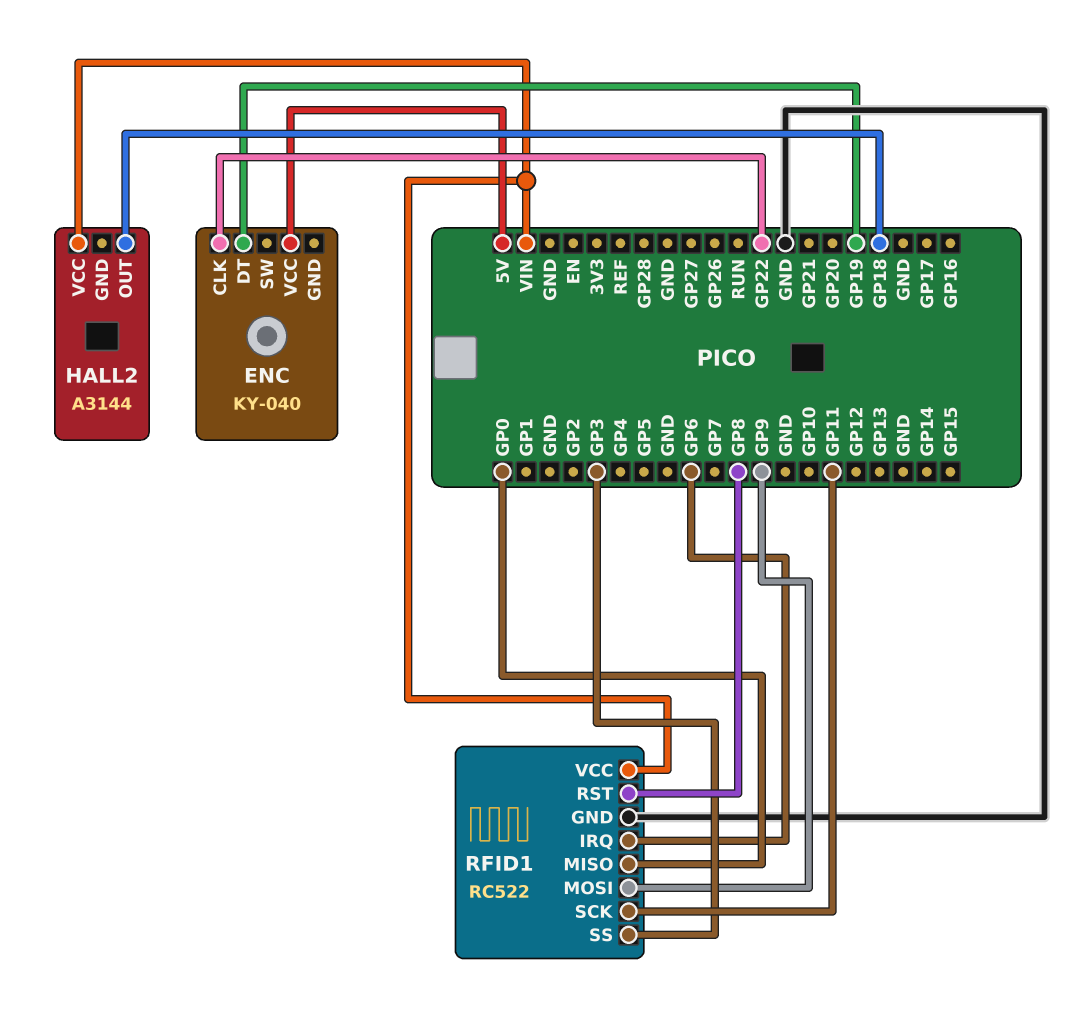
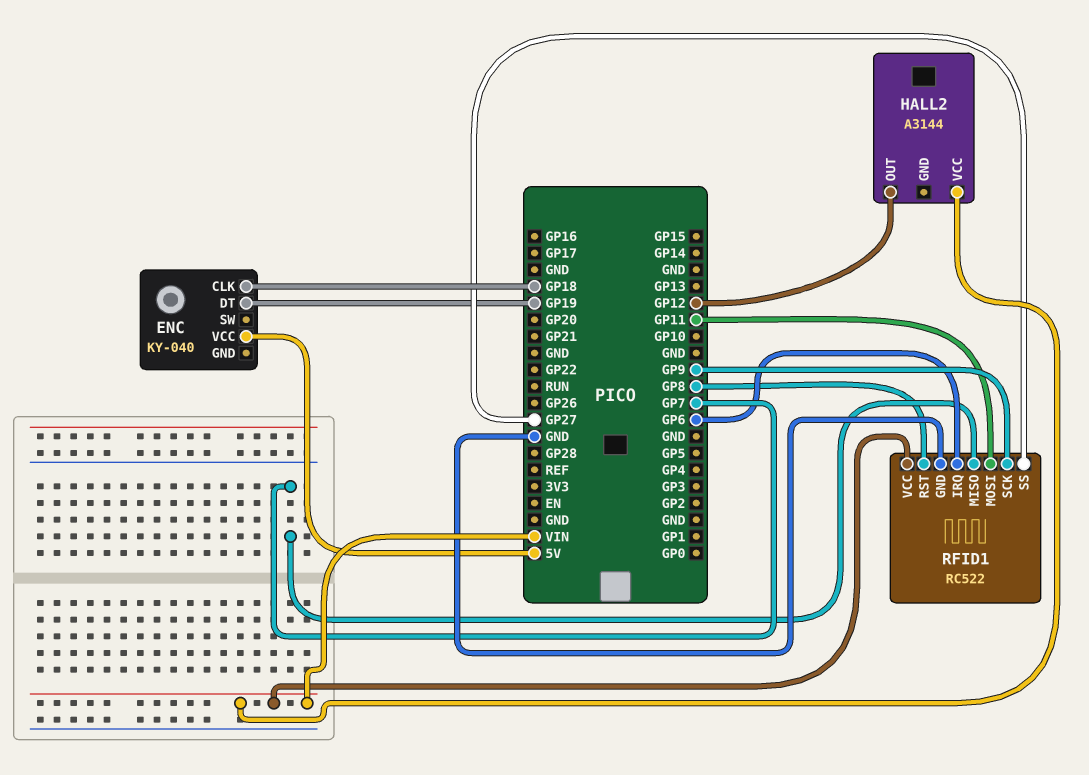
ENC pin CLK: GP22 -> GP18
HALL2 pin OUT: GP18 -> GP12
RFID1 pin MISO: GP0 -> GP7
RFID1 pin MOSI: GP9 -> GP11
RFID1 pin SCK: GP11 -> GP9
RFID1 pin SS: GP3 -> GP27

